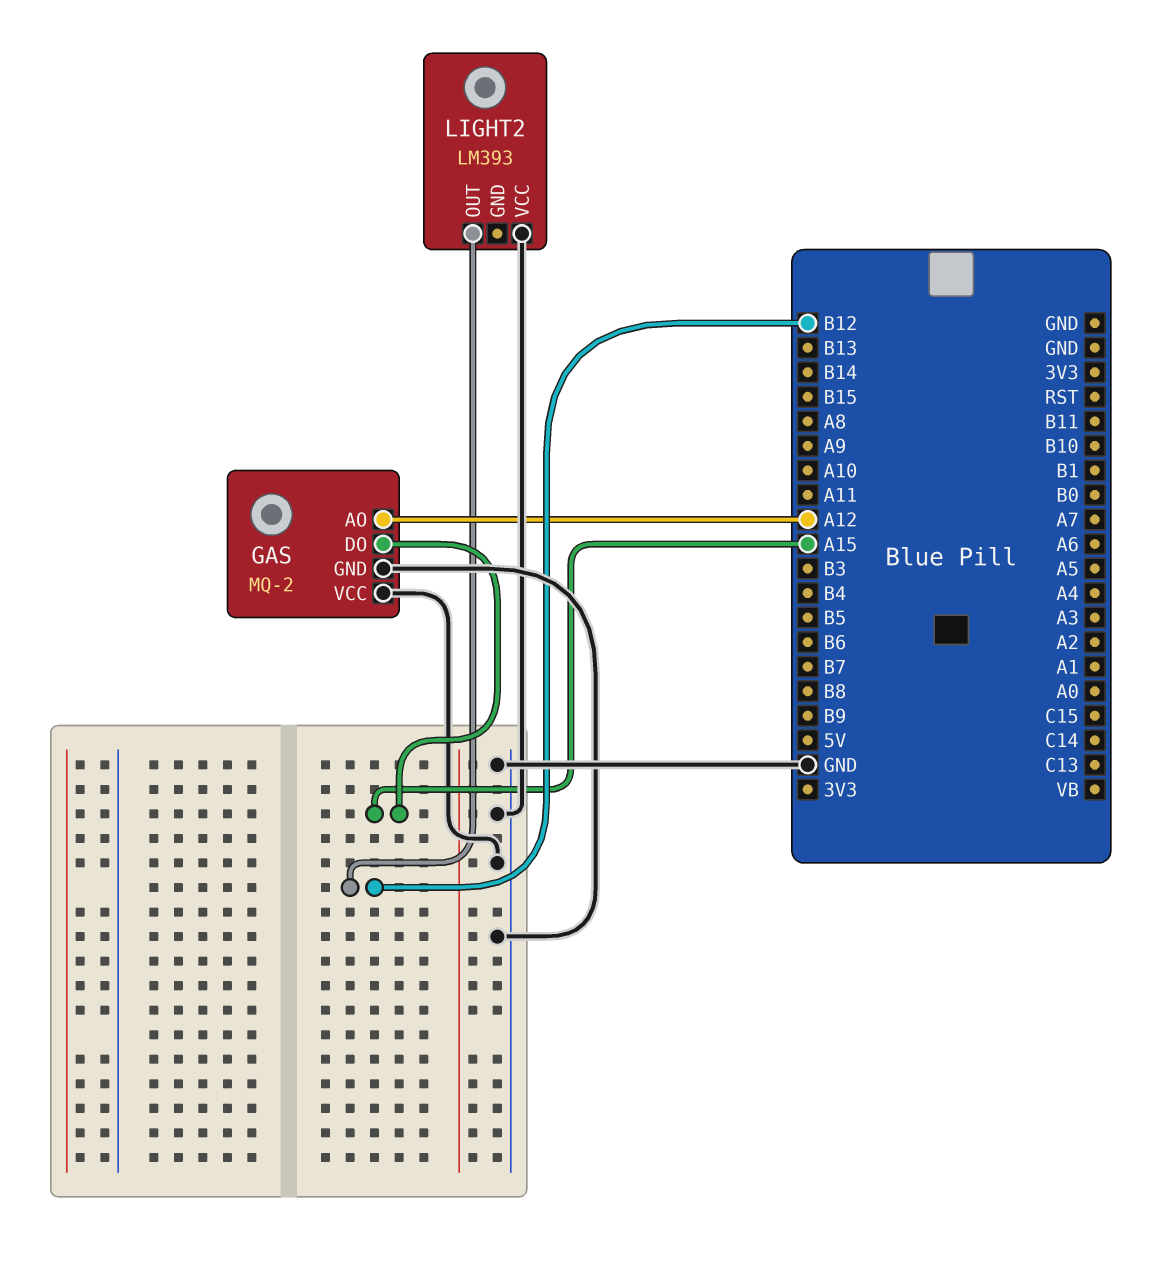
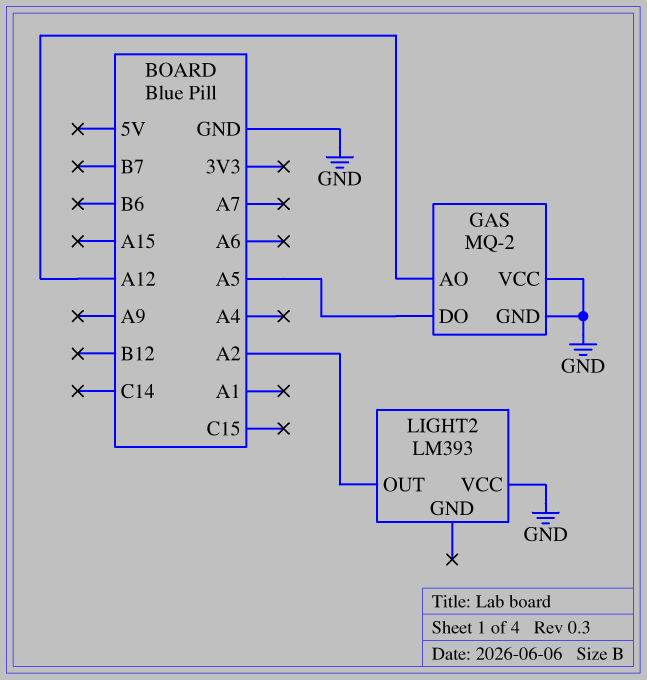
GAS pin DO: A15 -> A5
LIGHT2 pin OUT: B12 -> A2

